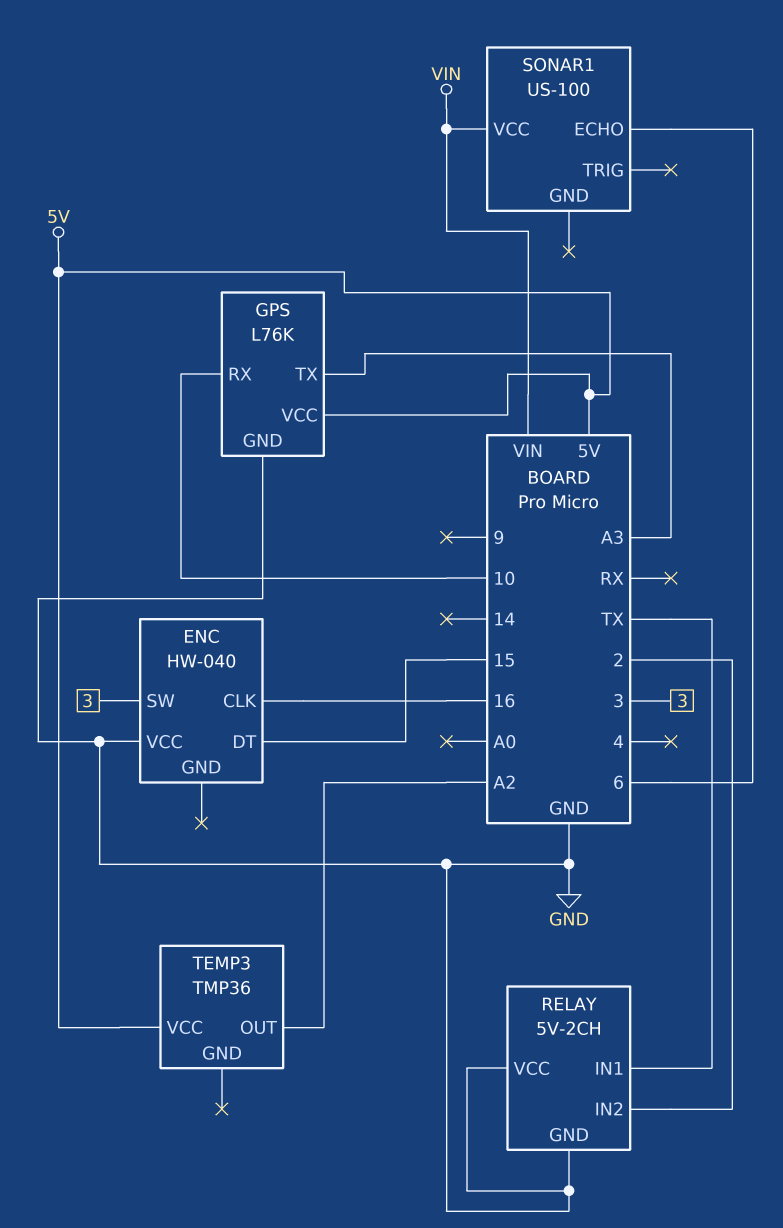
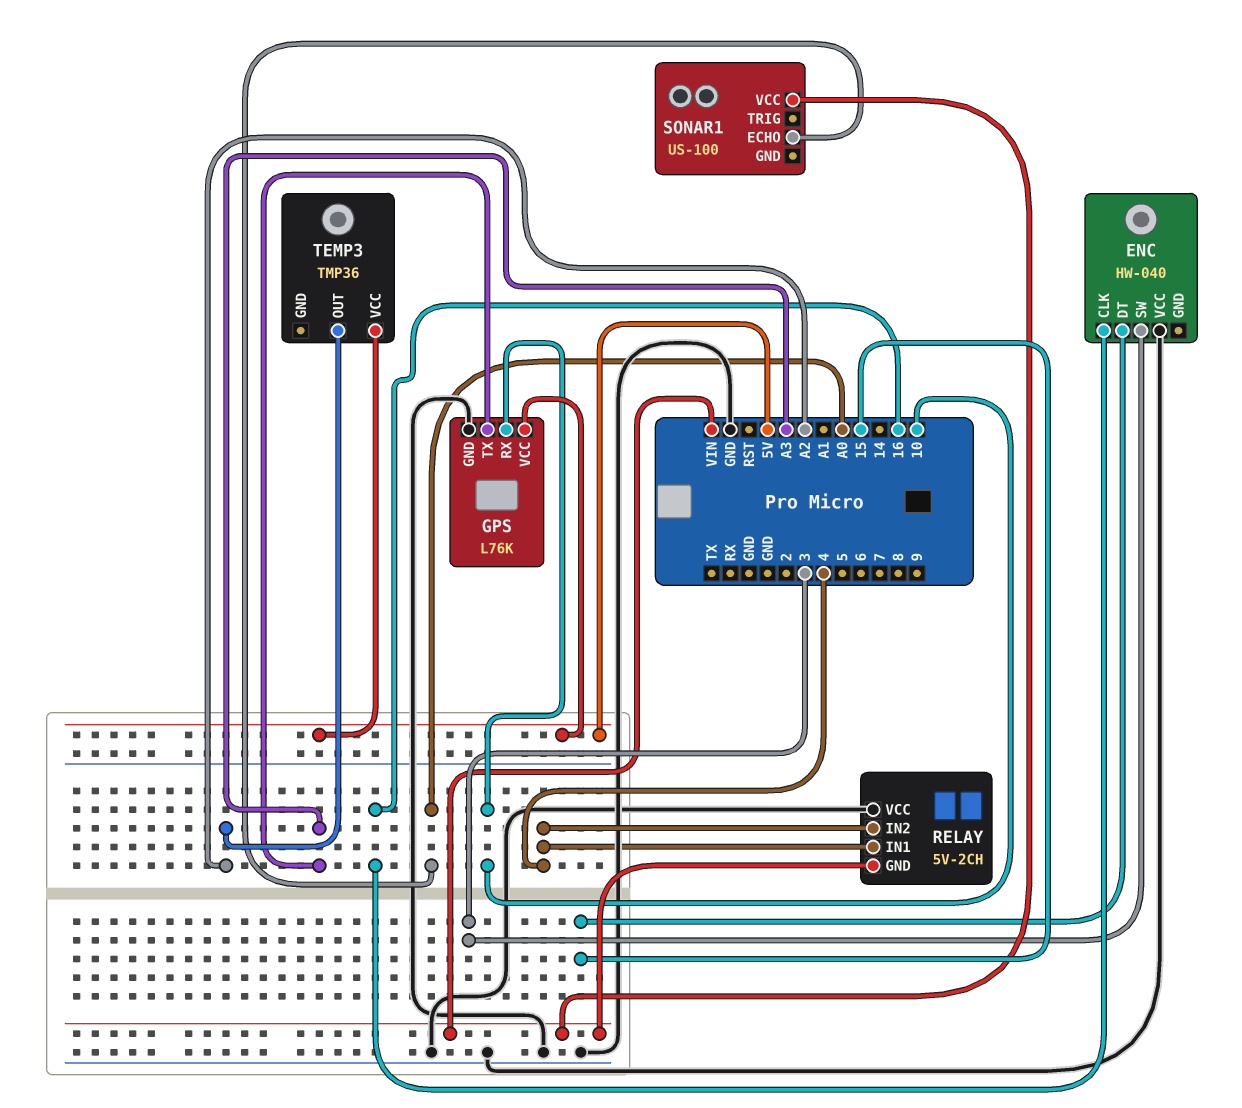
RELAY pin GND: GND -> VIN
RELAY pin IN1: TX -> 4
RELAY pin IN2: 2 -> 4
SONAR1 pin ECHO: 6 -> A0

